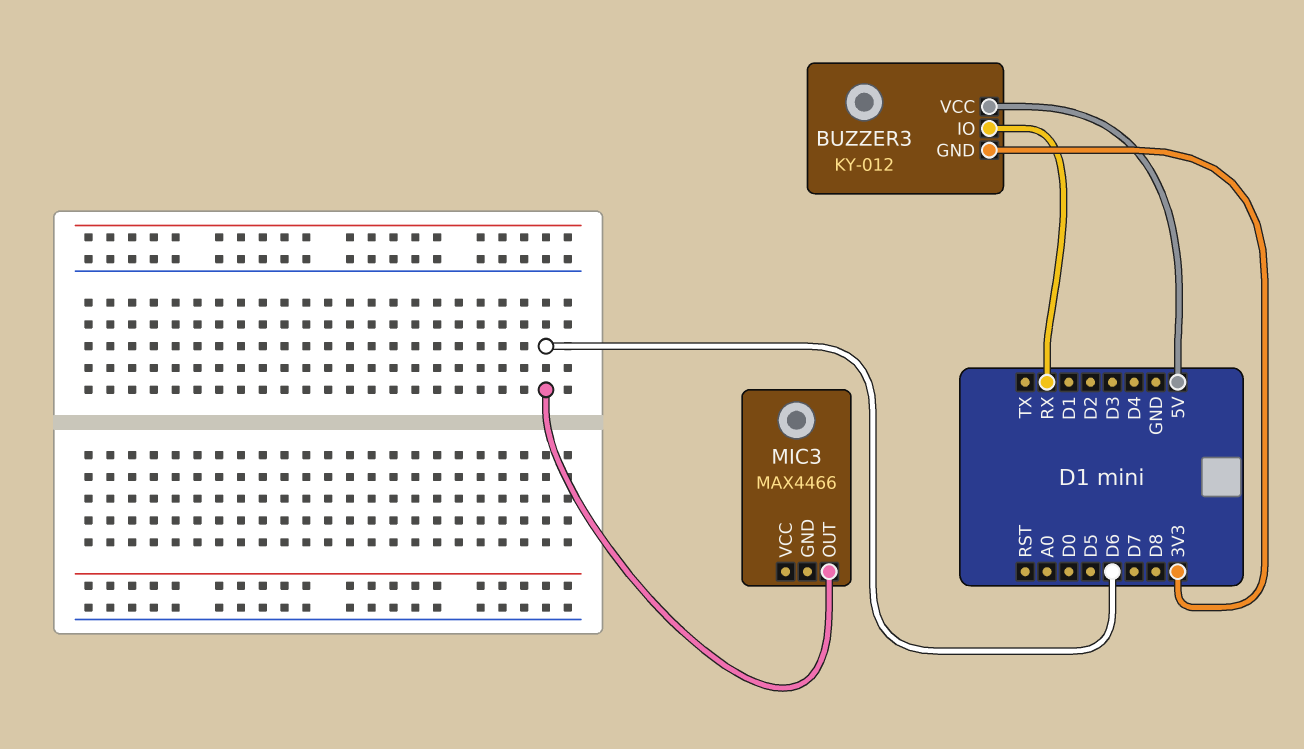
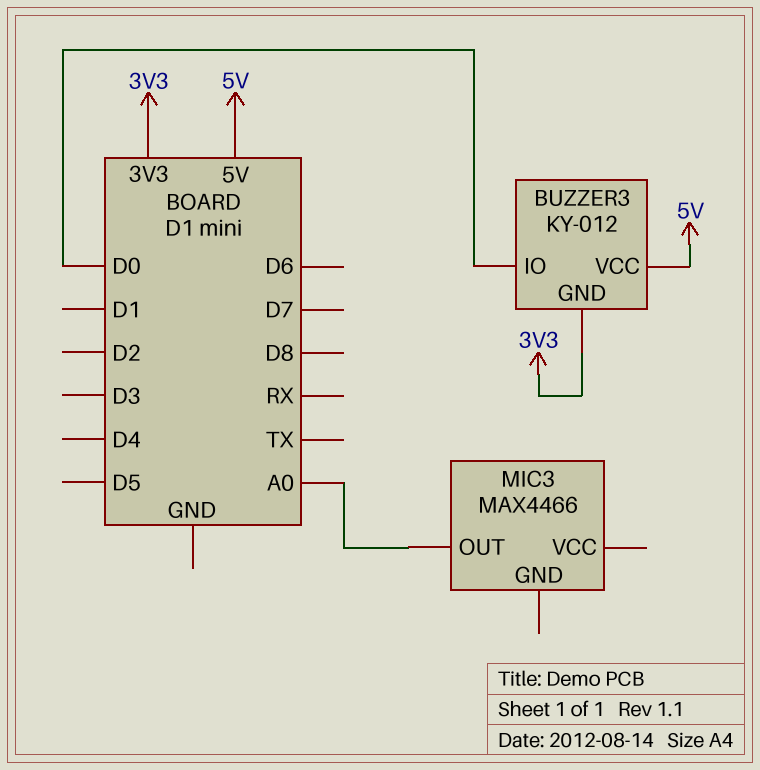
BUZZER3 pin IO: RX -> D0
MIC3 pin OUT: D6 -> A0

